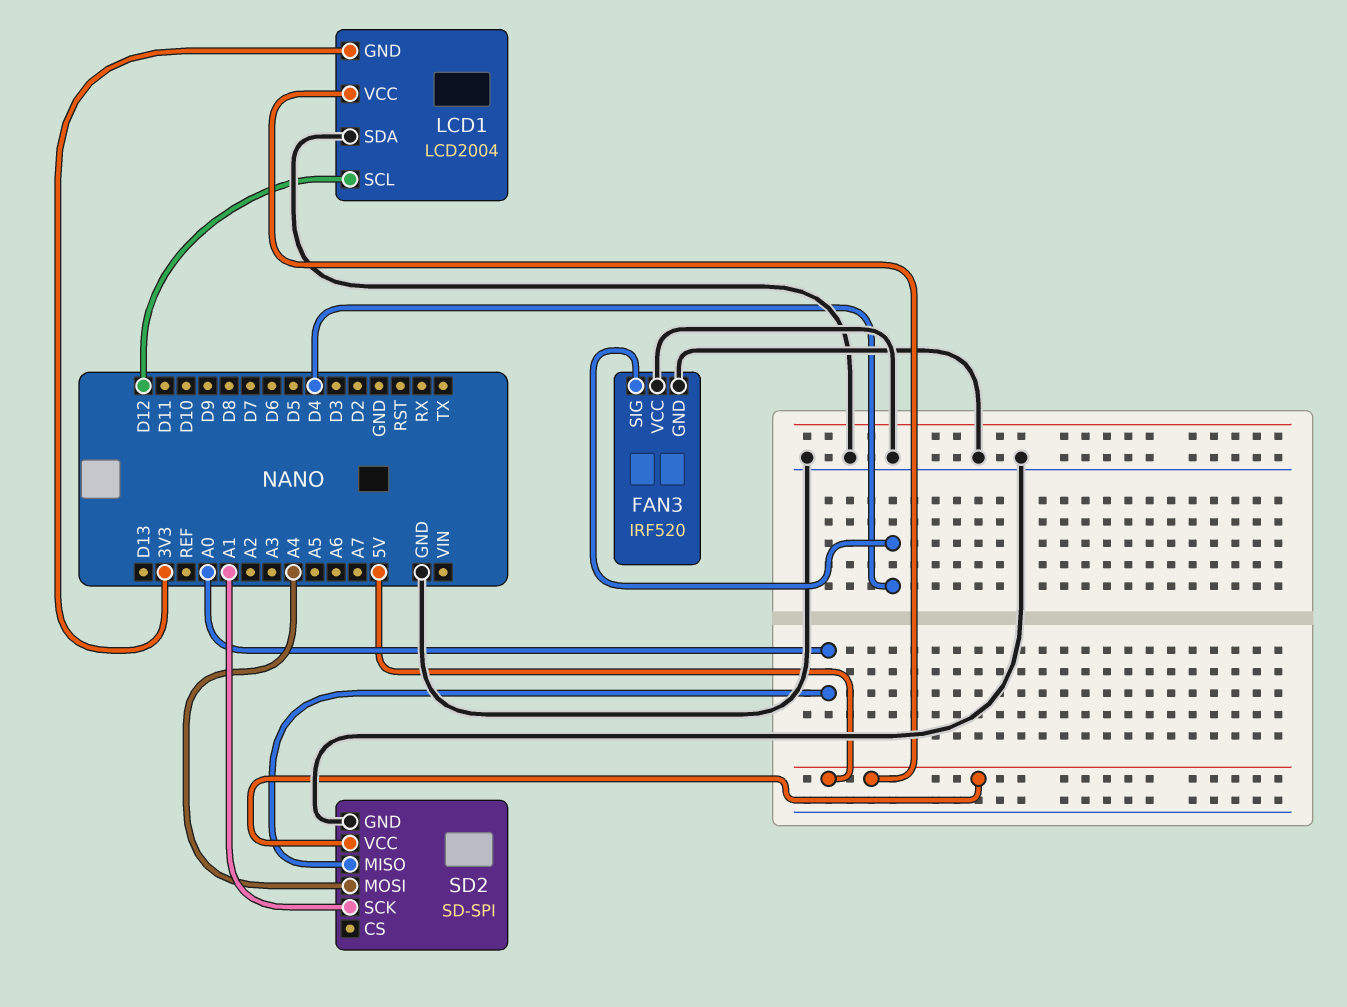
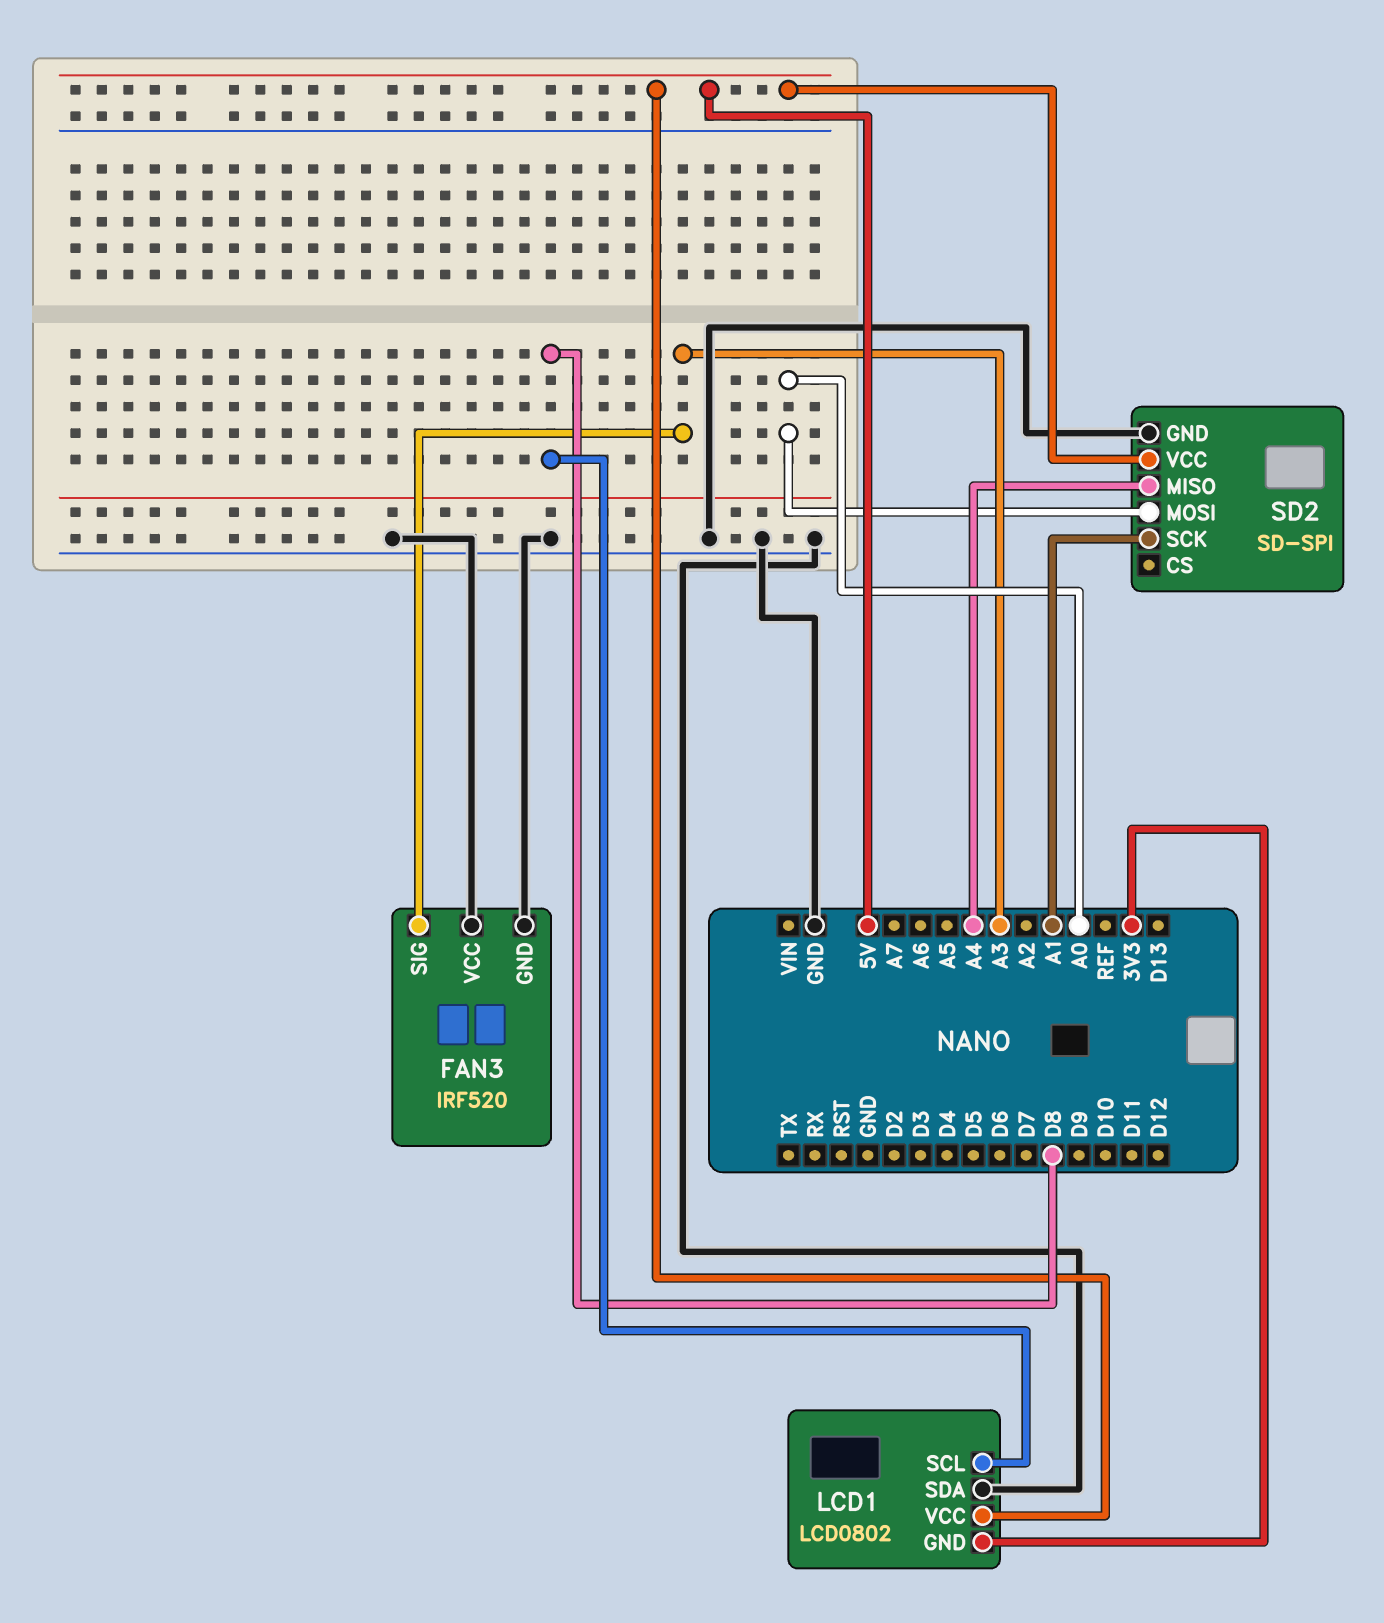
FAN3 pin SIG: D4 -> A3
LCD1: LCD2004 -> LCD0802
LCD1 pin SCL: D12 -> D8
SD2 pin MISO: A0 -> A4
SD2 pin MOSI: A4 -> A0

